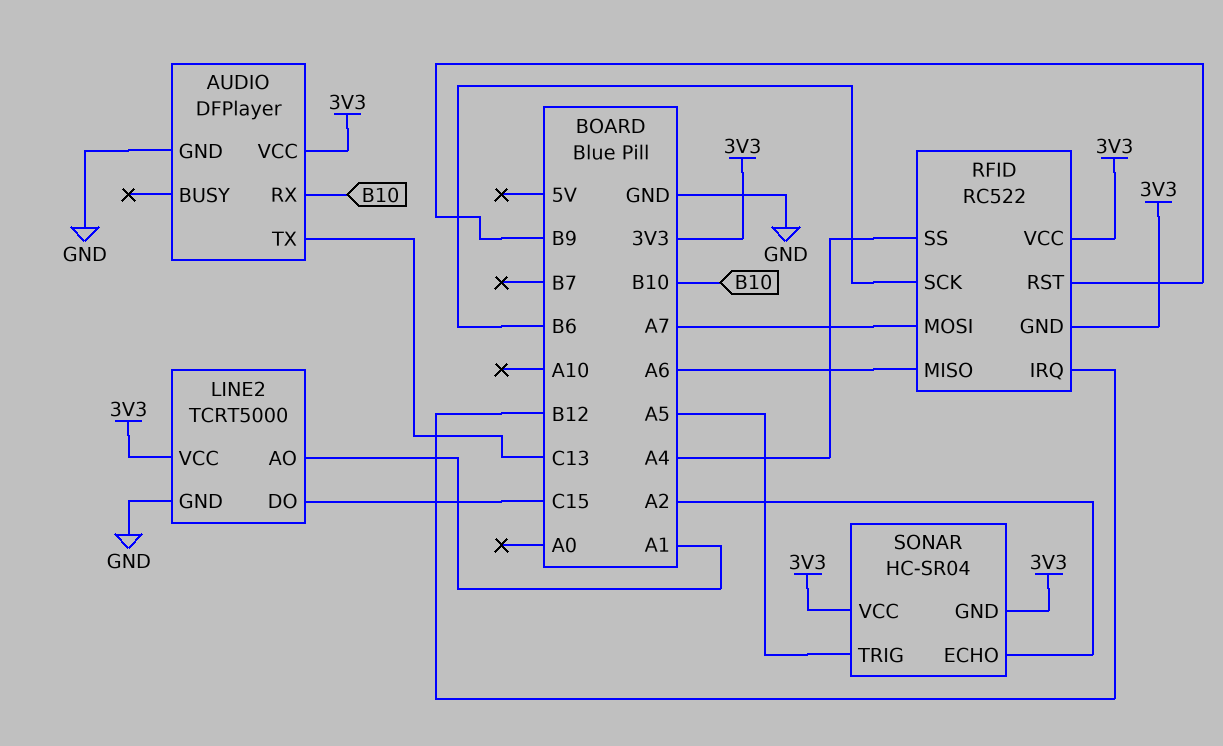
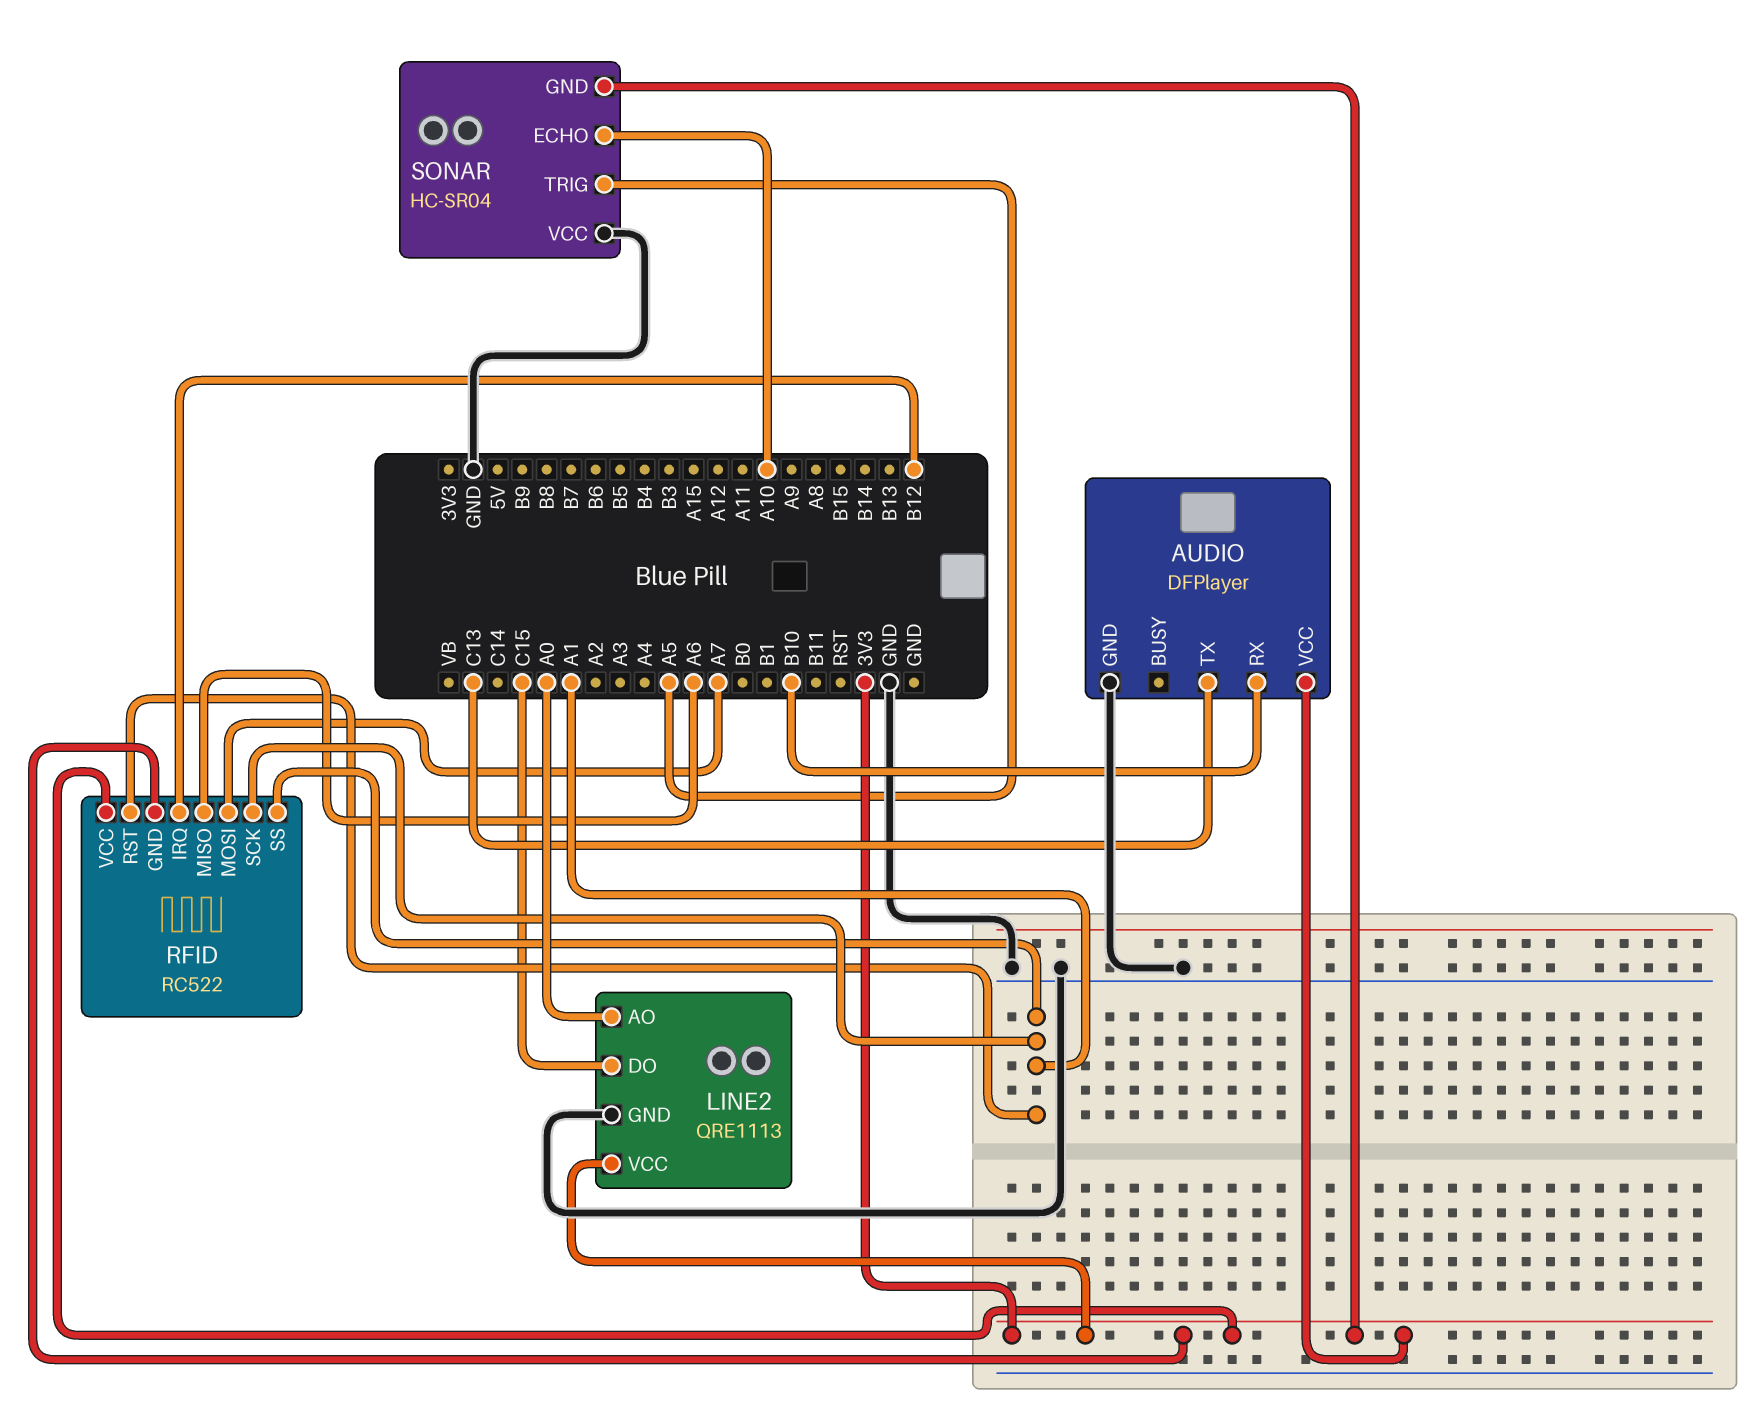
LINE2: TCRT5000 -> QRE1113
LINE2 pin AO: A1 -> A0
RFID pin RST: B9 -> A1
RFID pin SCK: B6 -> A1
RFID pin SS: A4 -> A1
SONAR pin ECHO: A2 -> A10
SONAR pin VCC: 3V3 -> GND

